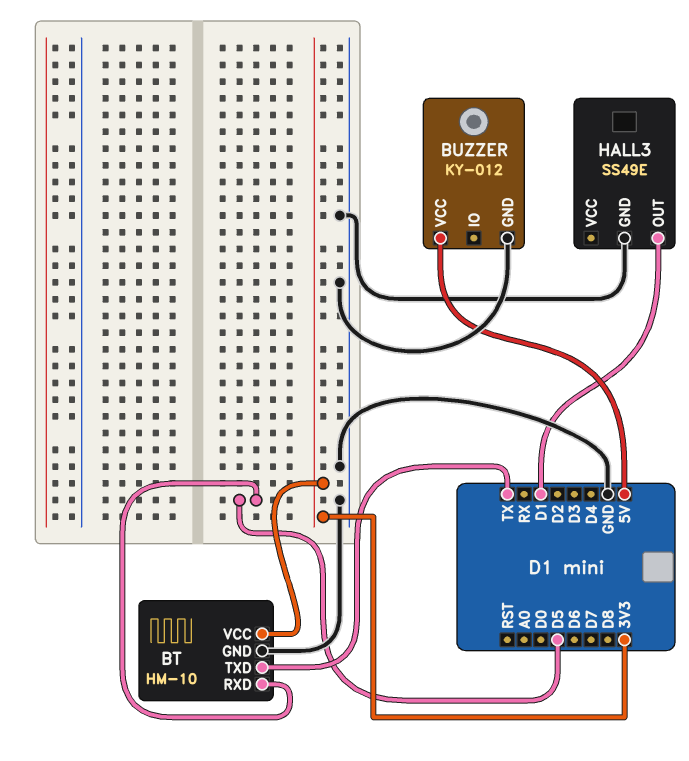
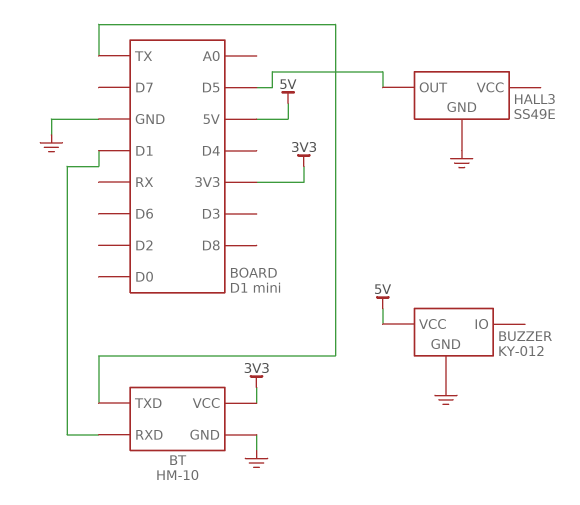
BT pin RXD: D5 -> D1
HALL3 pin OUT: D1 -> D5

